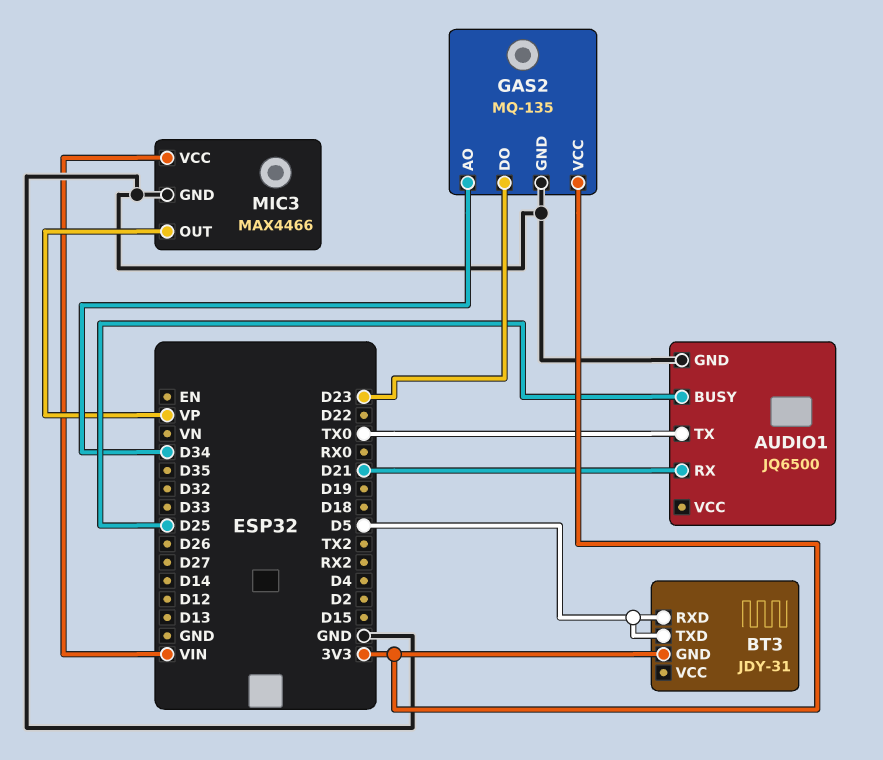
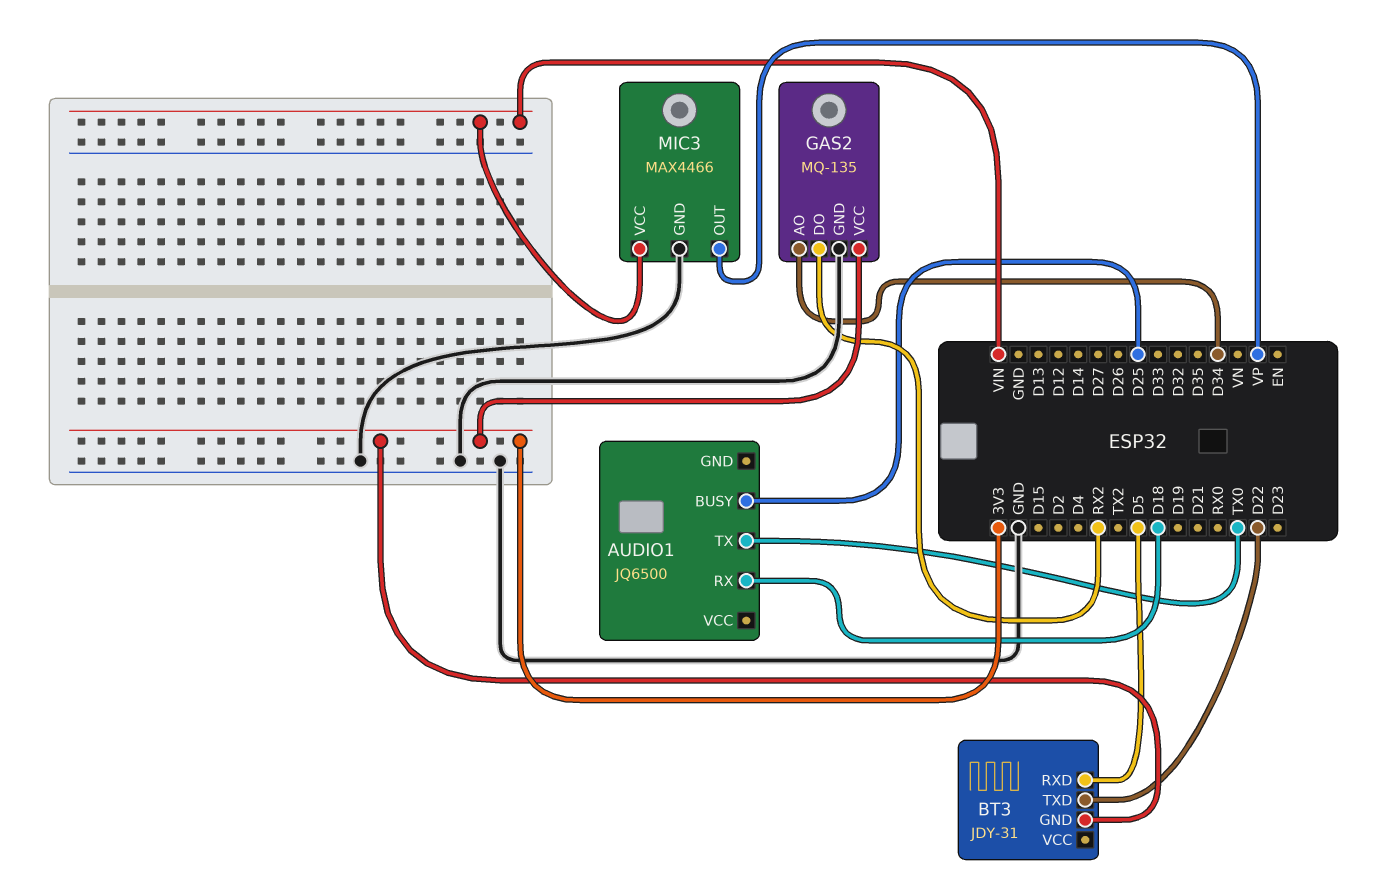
AUDIO1 pin GND: GND -> none
AUDIO1 pin RX: D21 -> D18
BT3 pin TXD: D5 -> D22
GAS2 pin DO: D23 -> RX2

